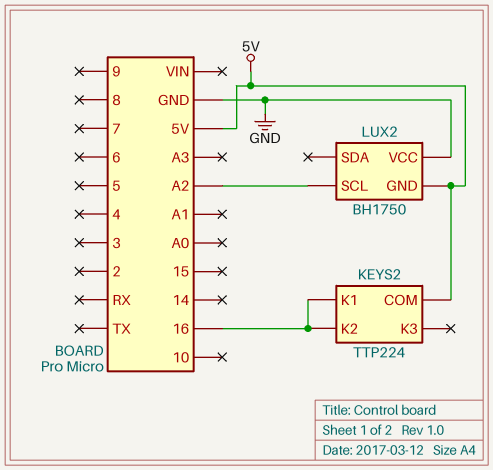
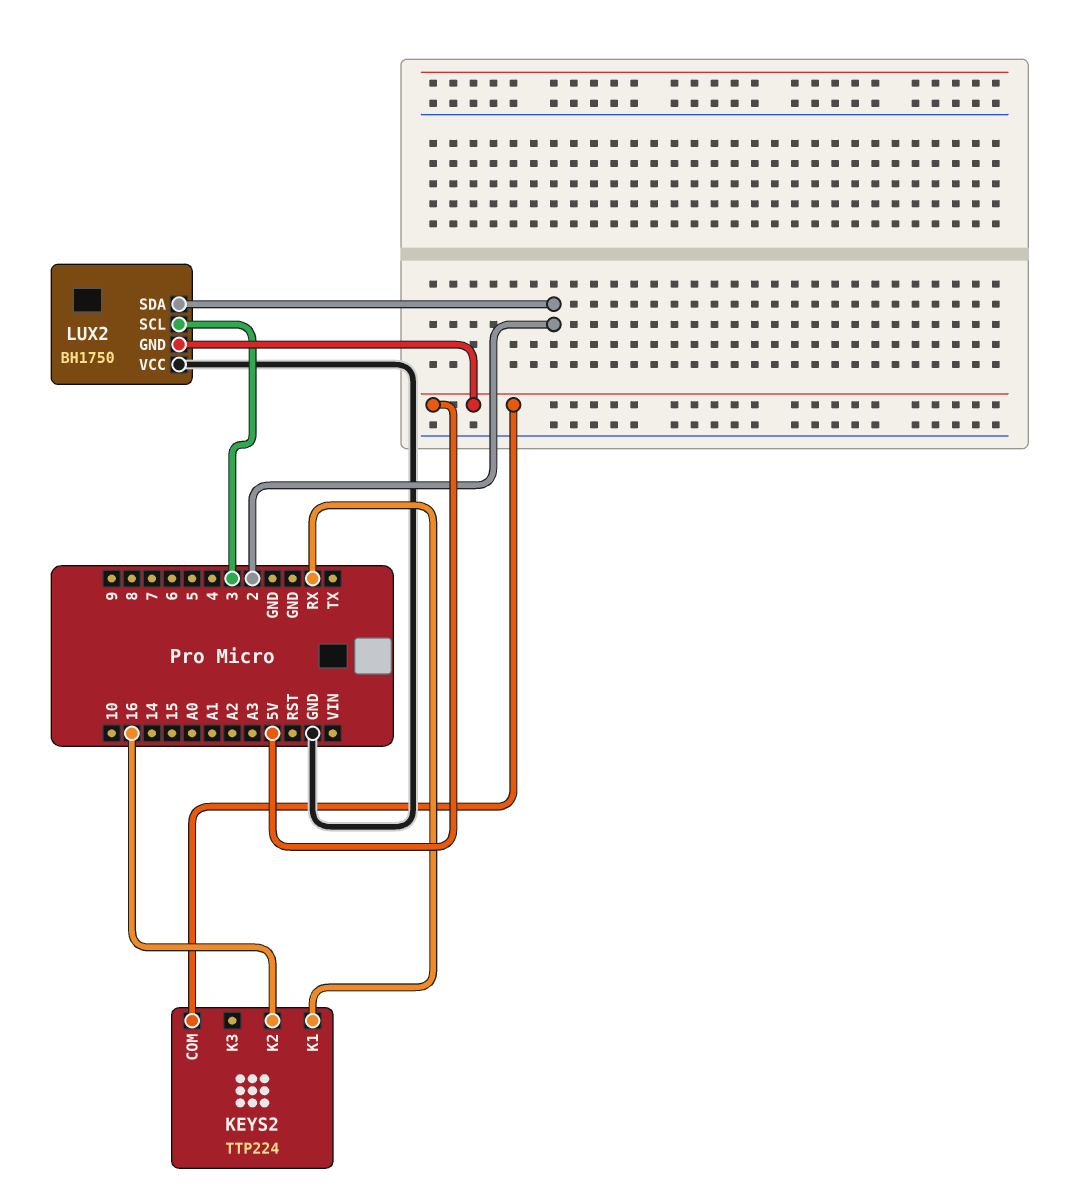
KEYS2 pin K1: 16 -> RX
LUX2 pin SCL: A2 -> 3
LUX2 pin SDA: none -> 2

